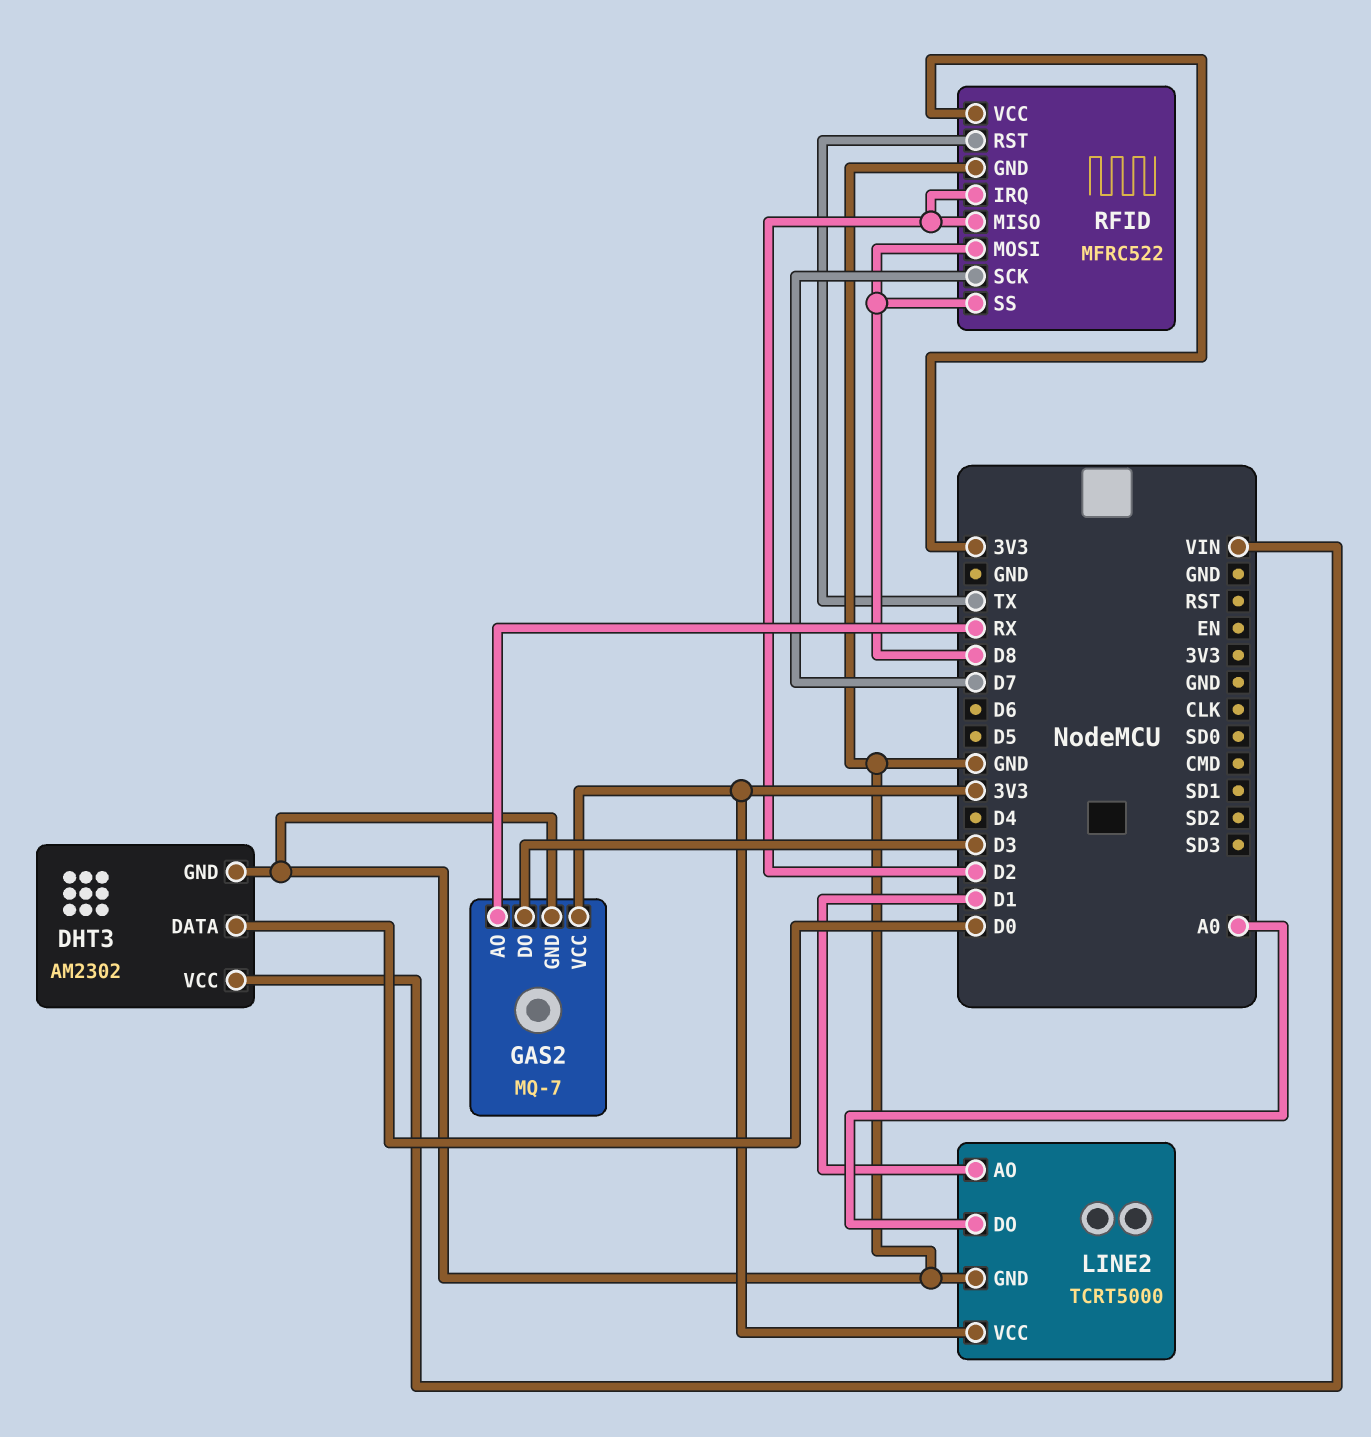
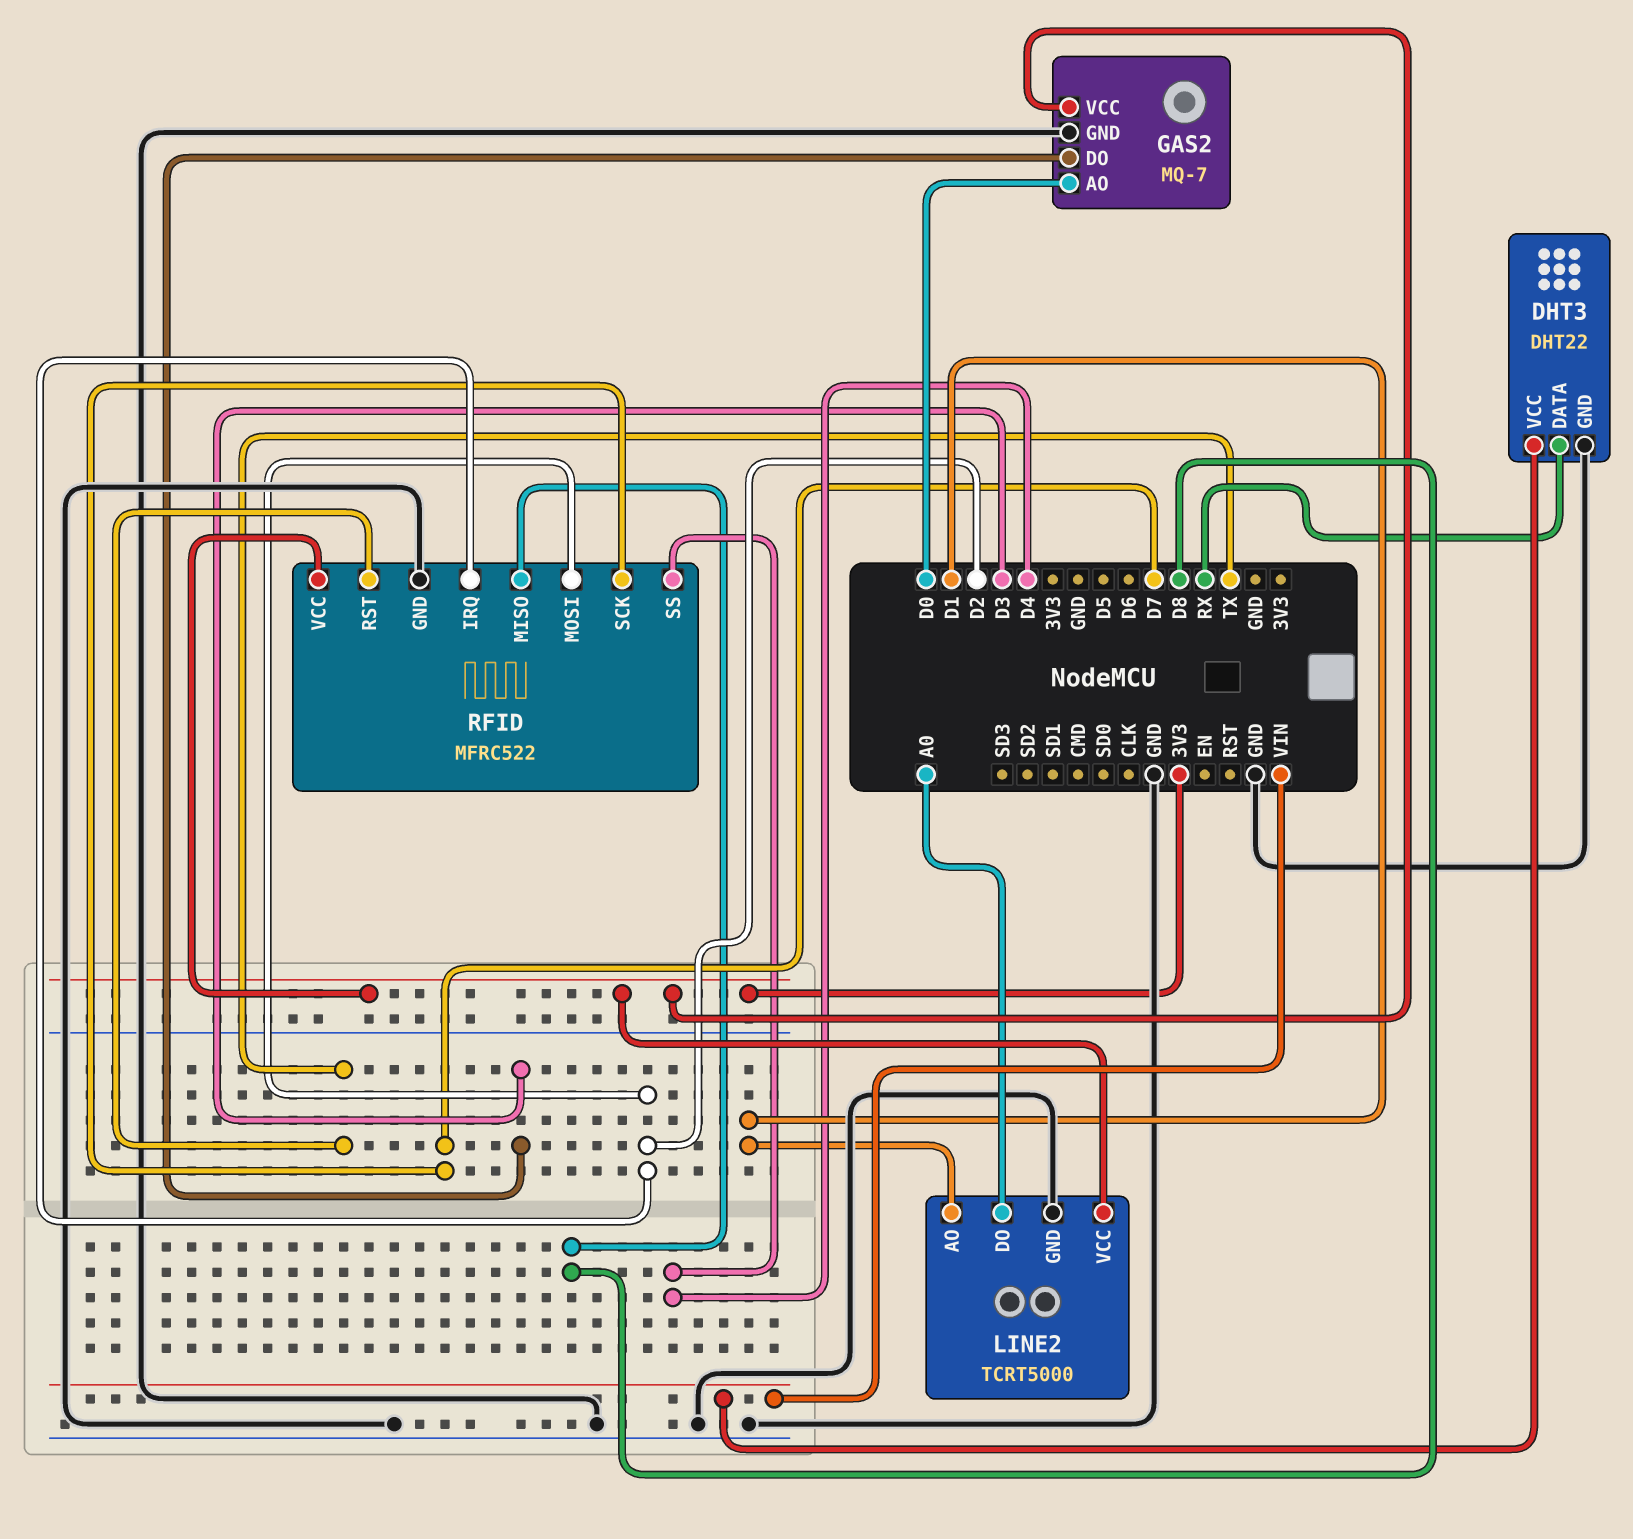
DHT3: AM2302 -> DHT22
DHT3 pin DATA: D0 -> RX
GAS2 pin AO: RX -> D0
RFID pin MISO: D2 -> D8
RFID pin MOSI: D8 -> D2
RFID pin SS: D8 -> D4

